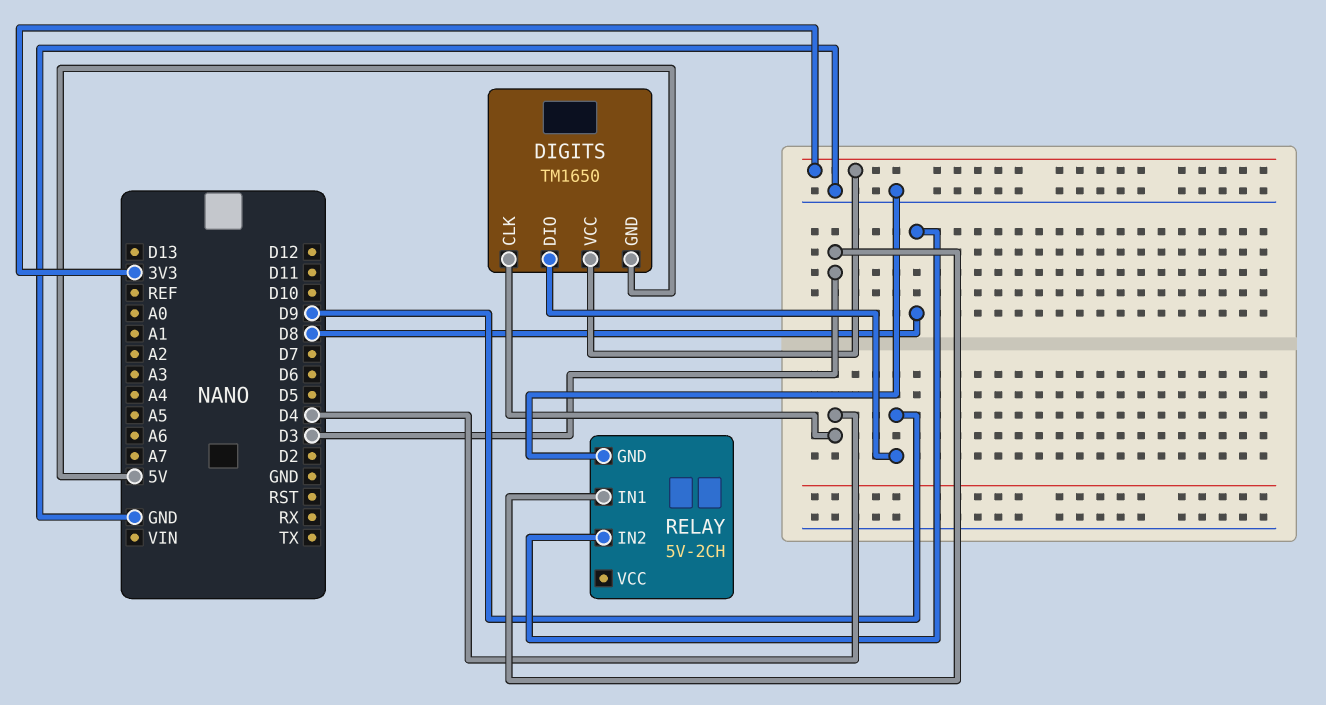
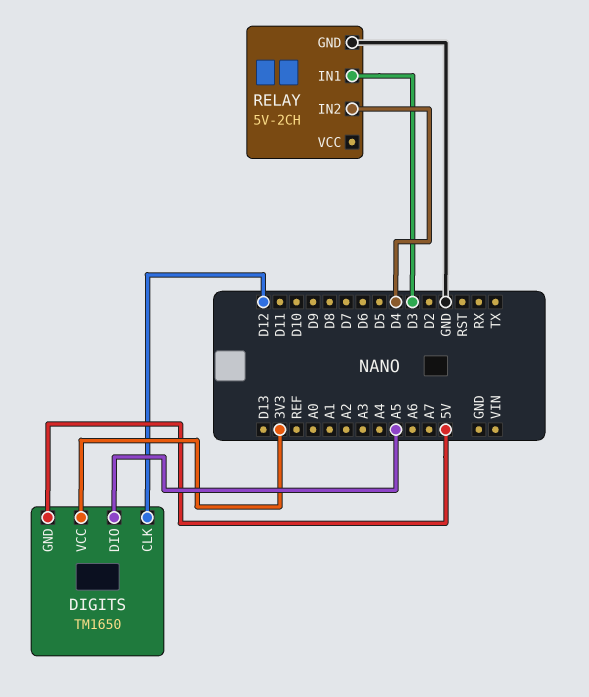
DIGITS pin CLK: D4 -> D12
DIGITS pin DIO: D9 -> A5
RELAY pin IN2: D8 -> D4

